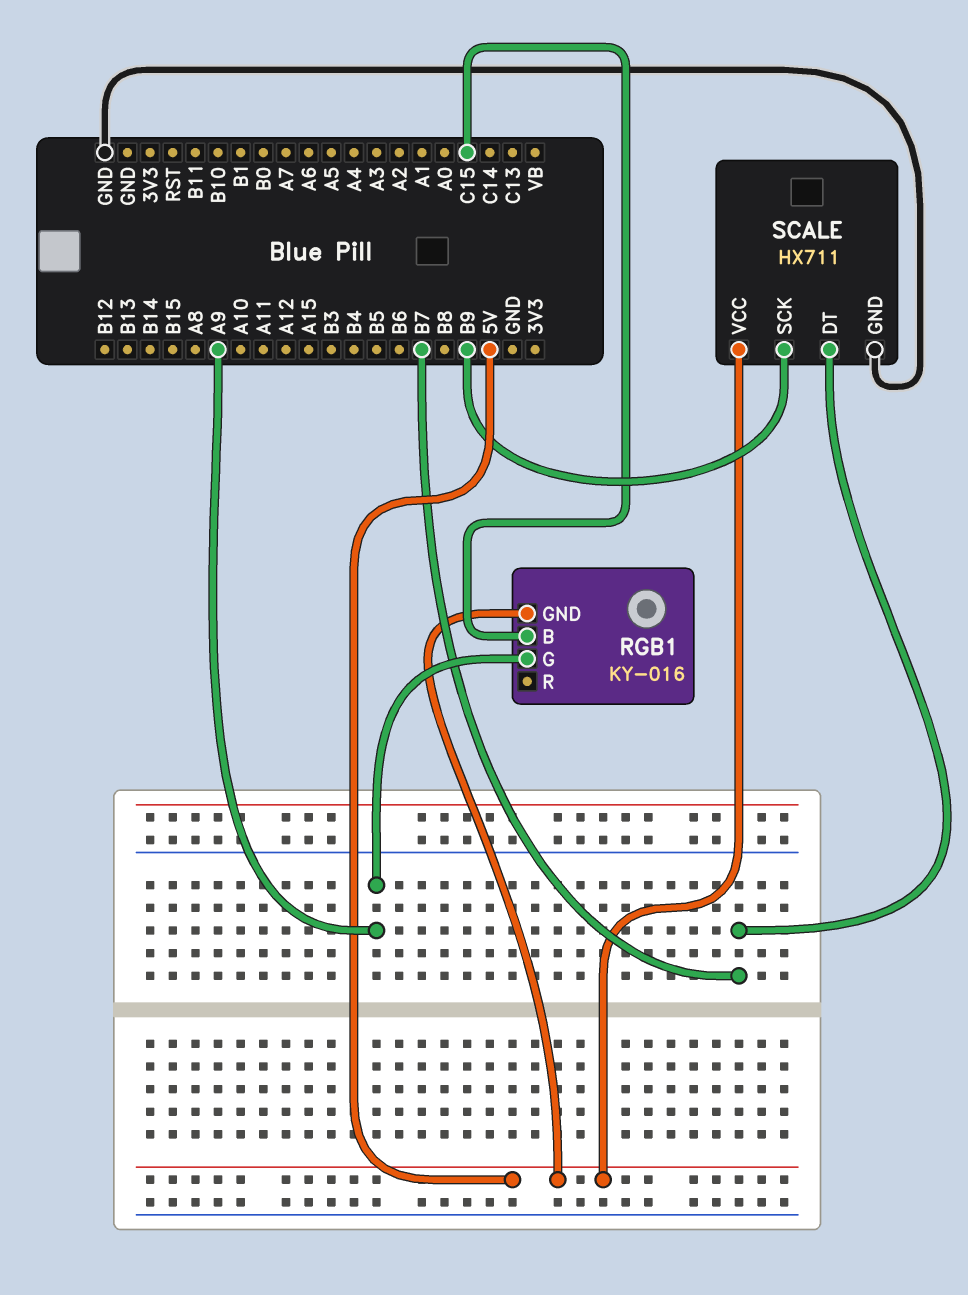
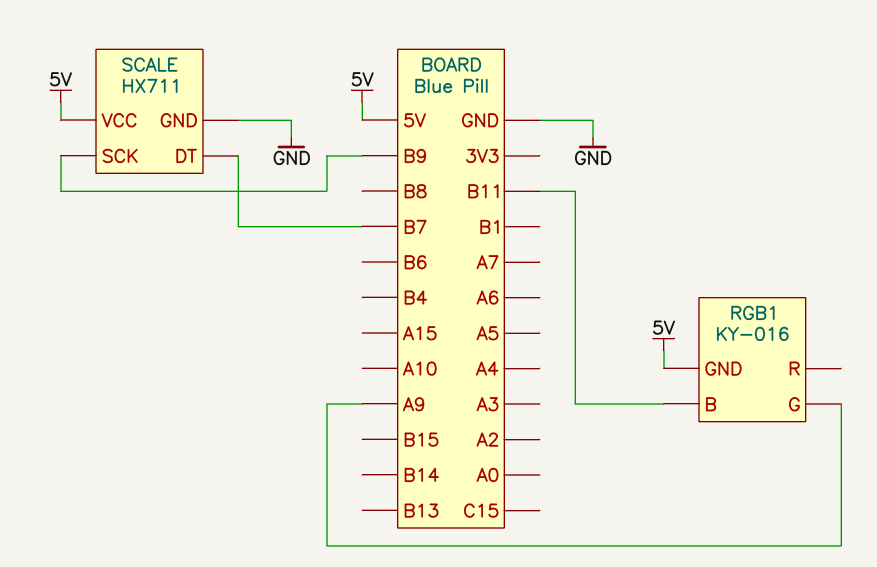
RGB1 pin B: C15 -> B11

